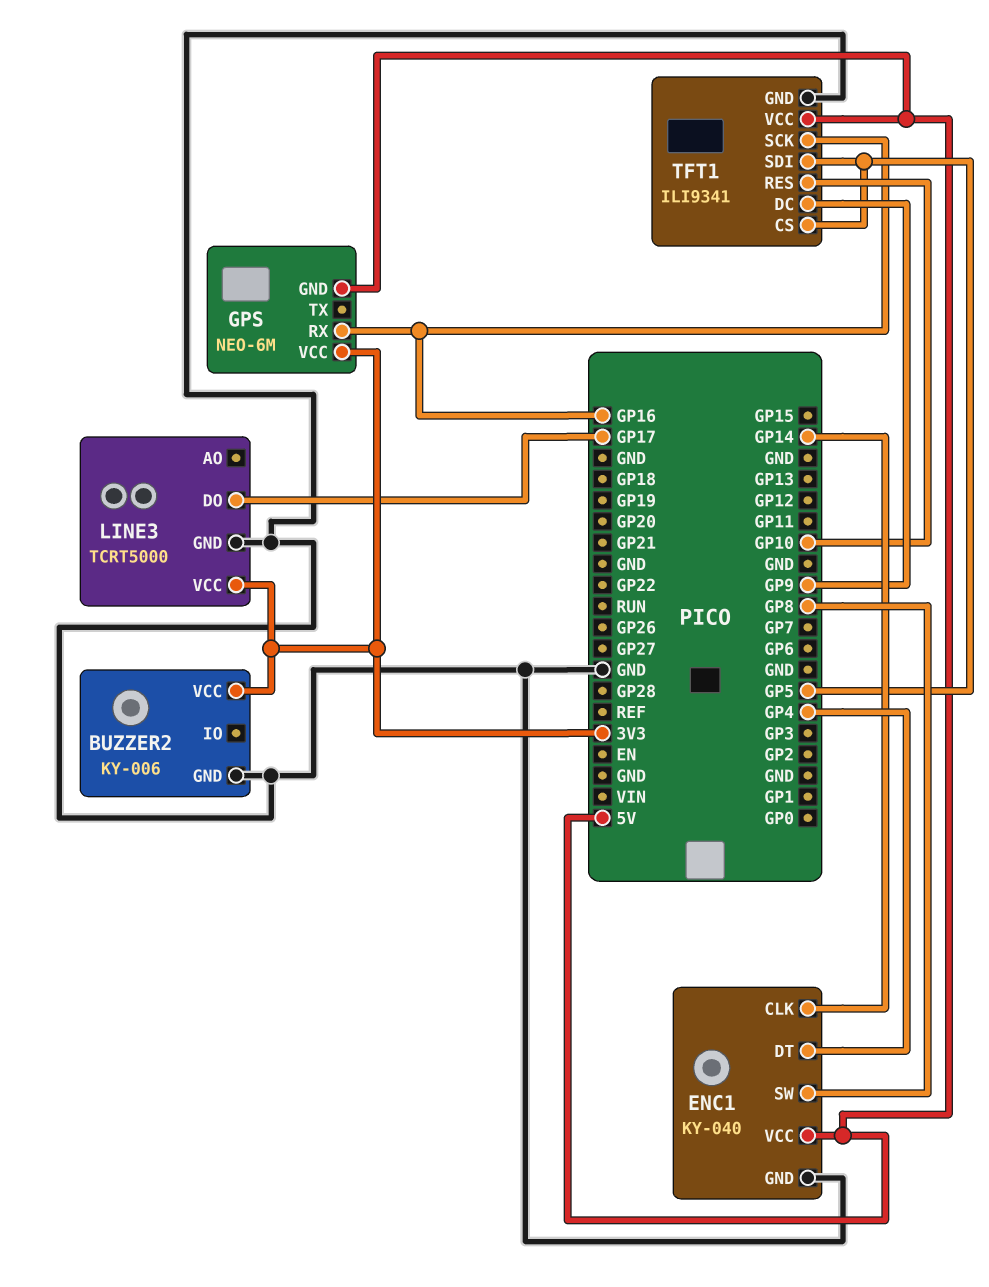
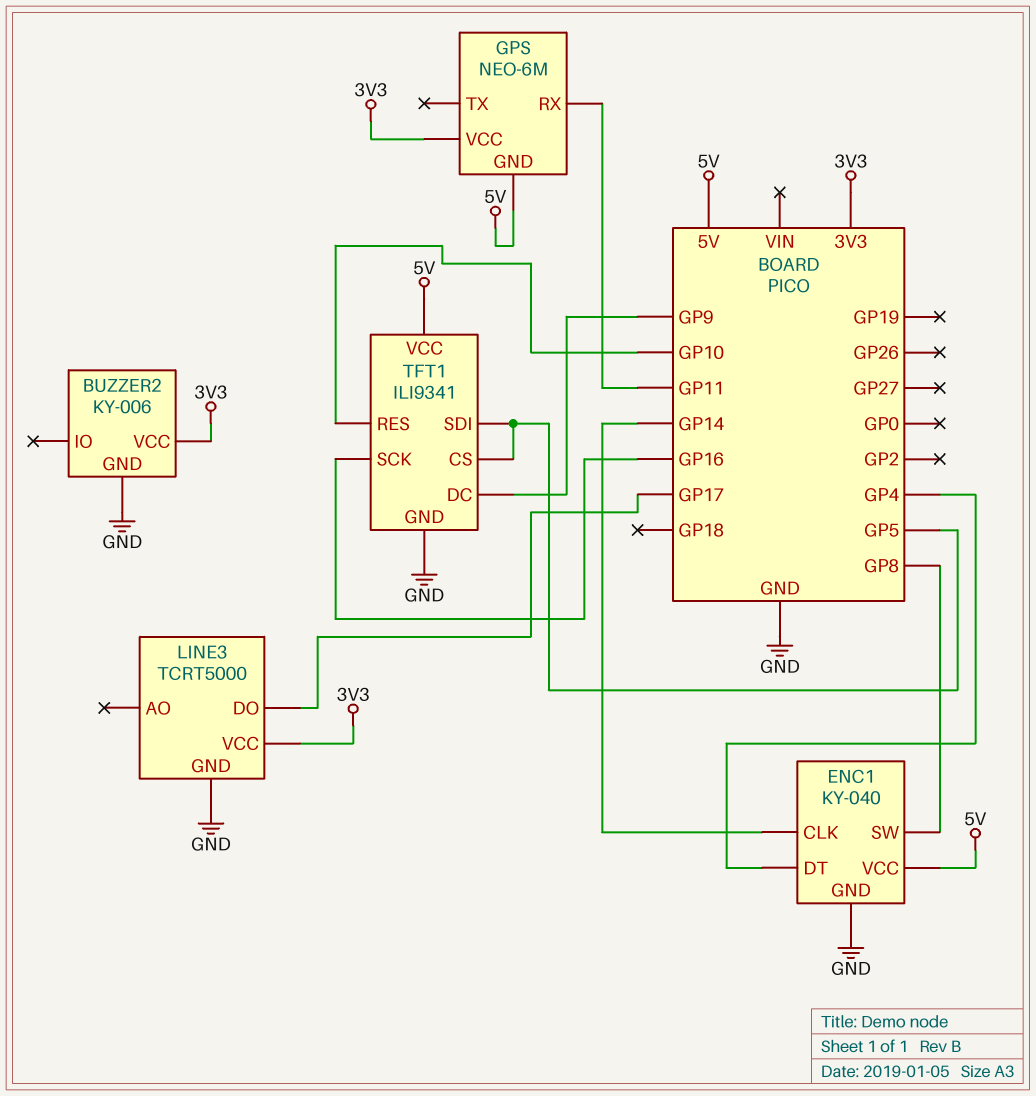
GPS pin RX: GP16 -> GP11

